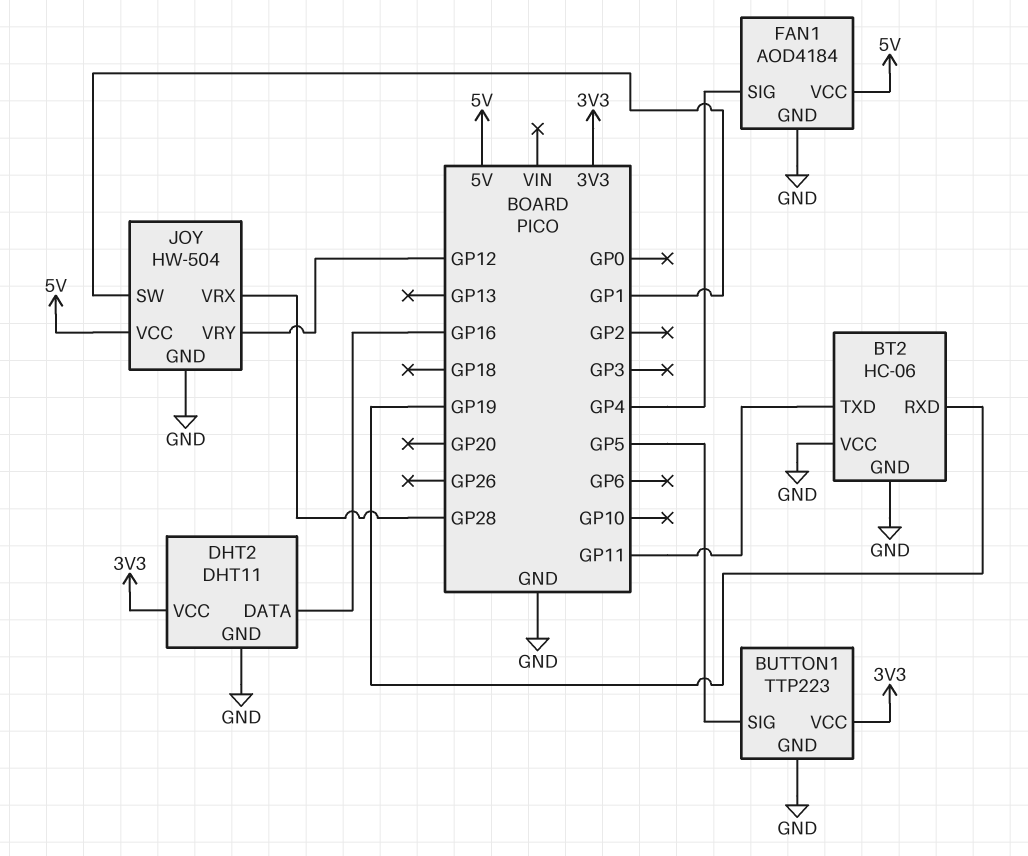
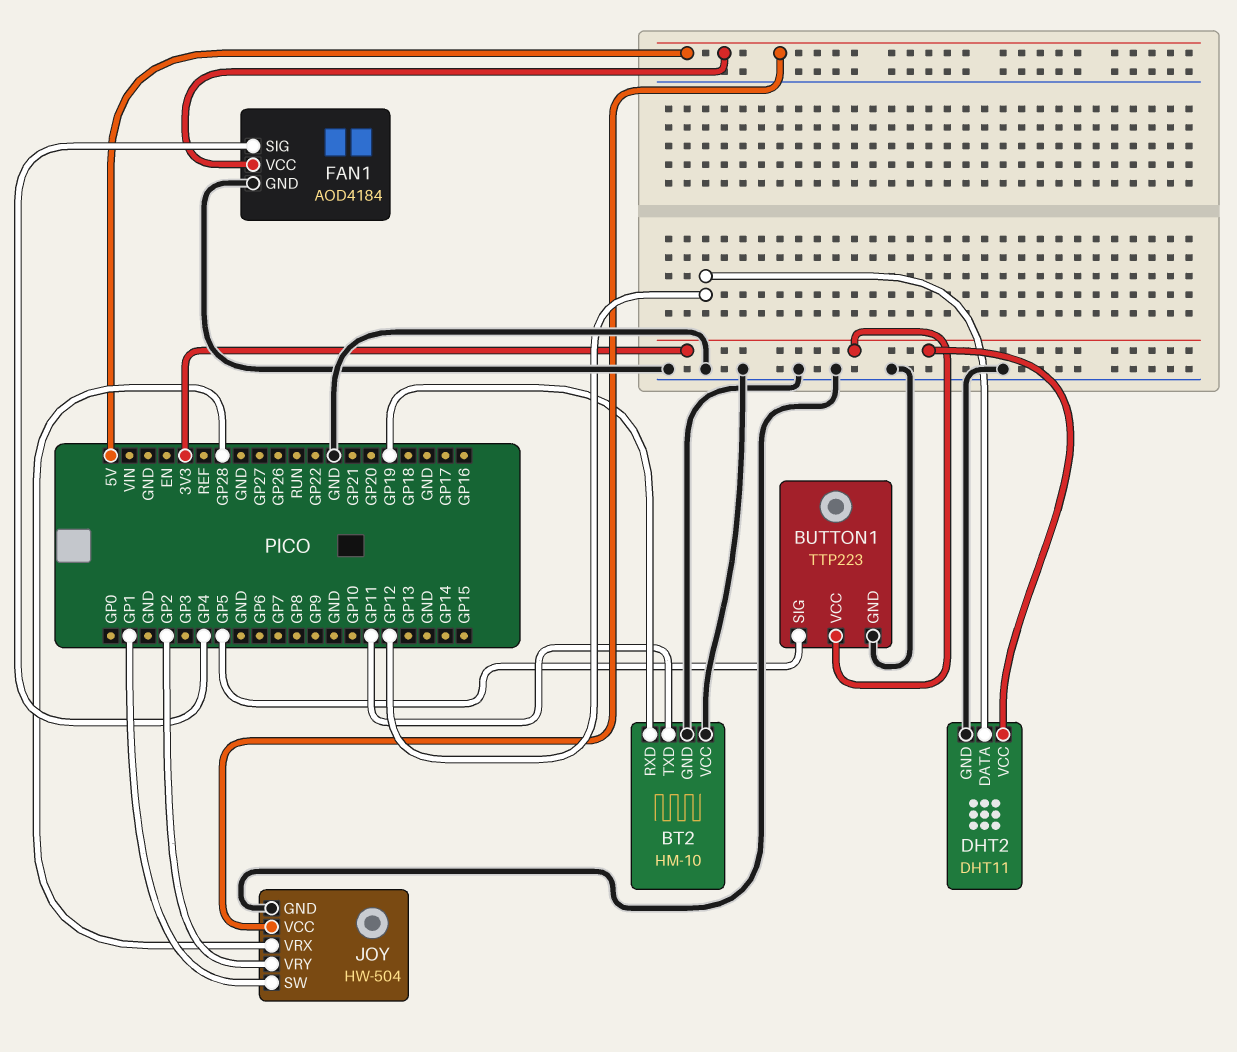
BT2: HC-06 -> HM-10
DHT2 pin DATA: GP16 -> GP12
JOY pin VRY: GP12 -> GP2

